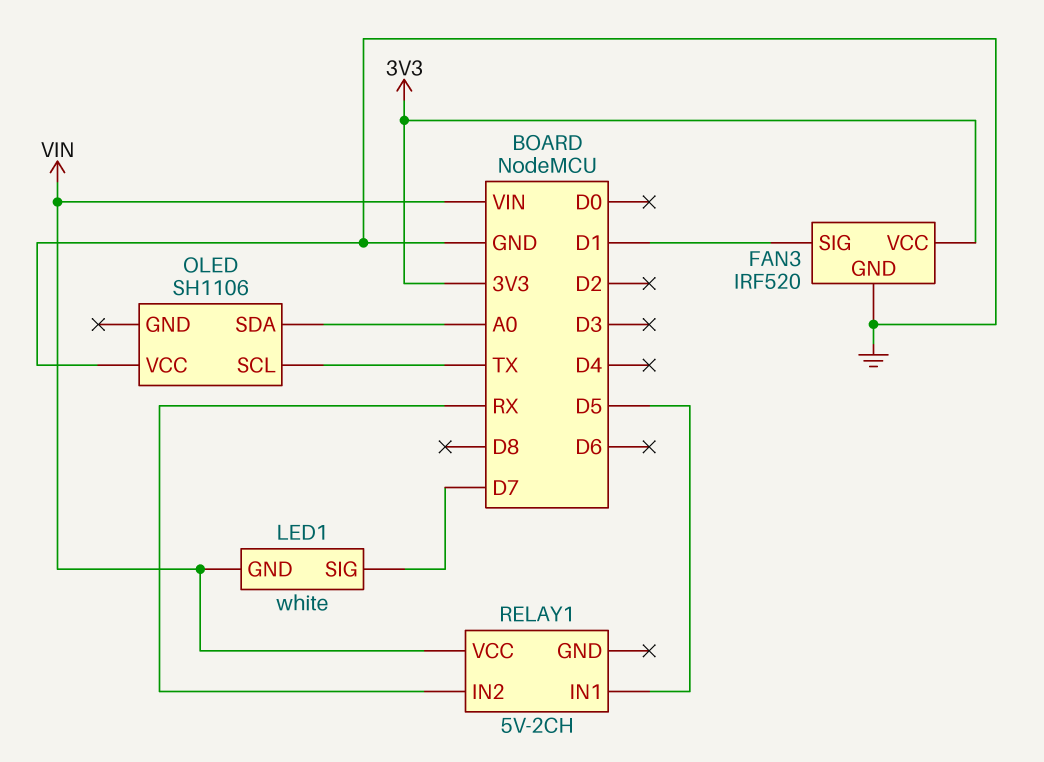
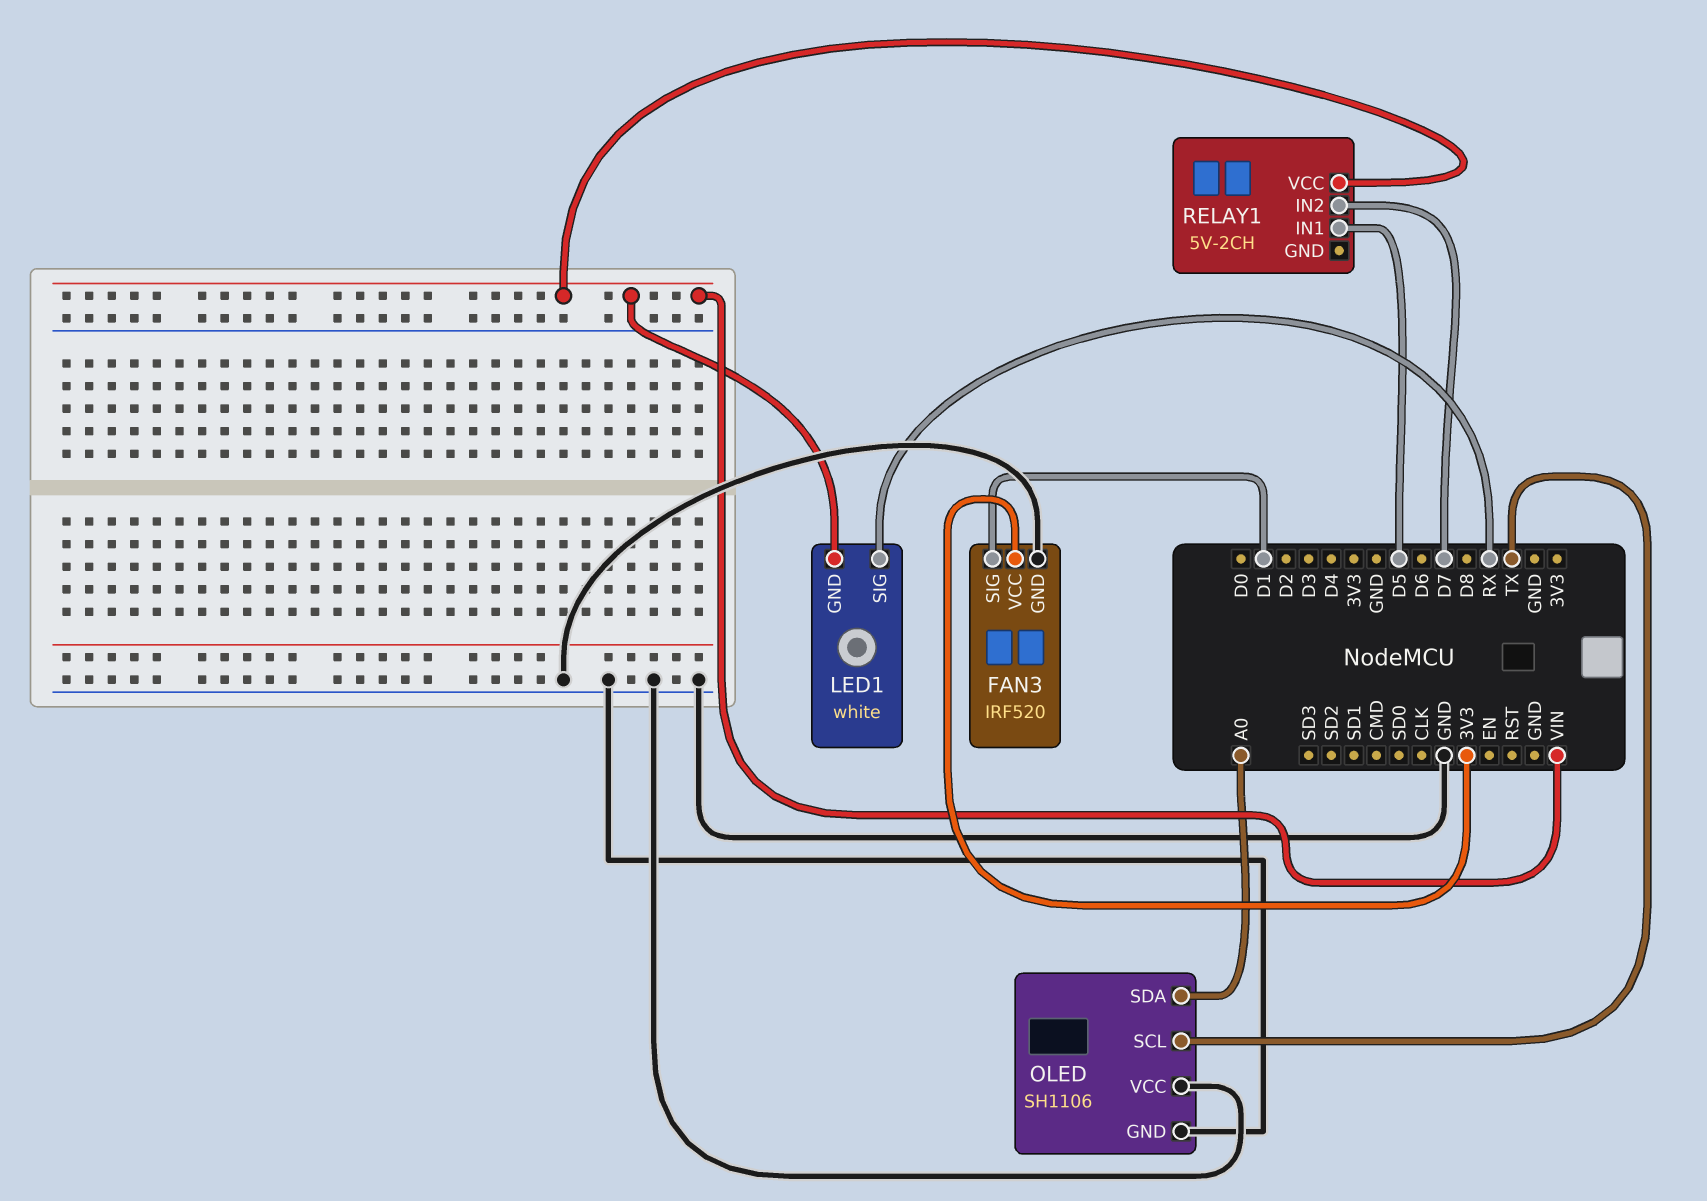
LED1 pin SIG: D7 -> RX
OLED pin GND: none -> GND
RELAY1 pin IN2: RX -> D7

